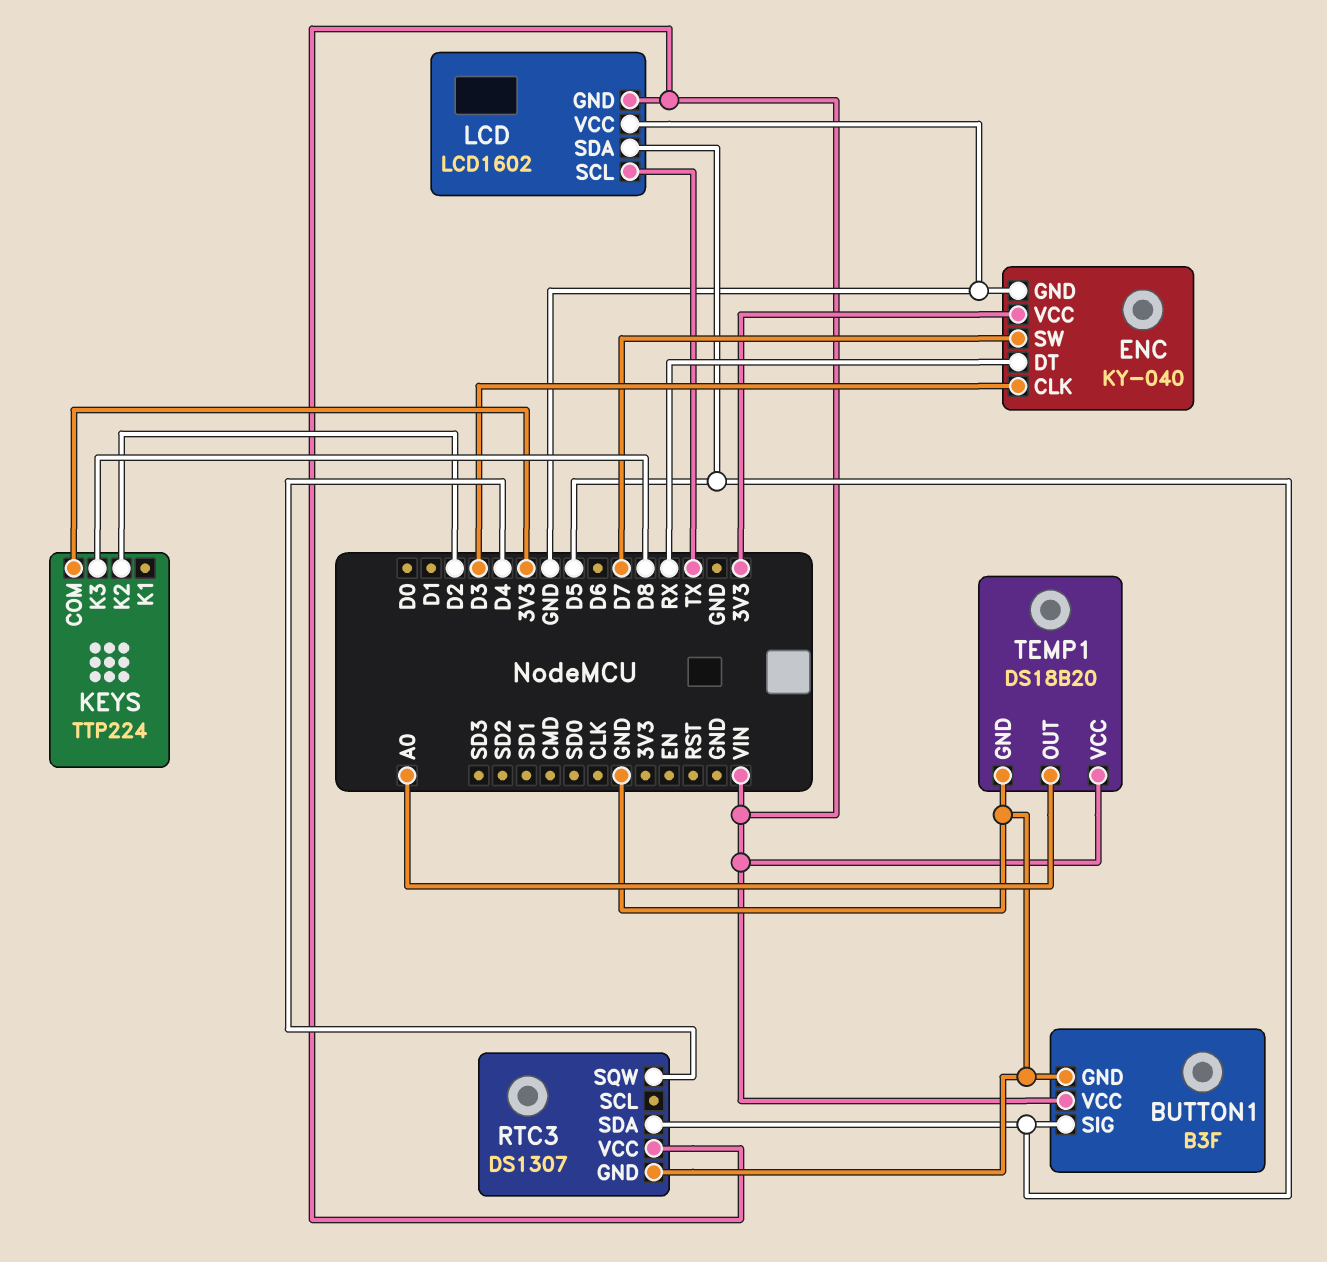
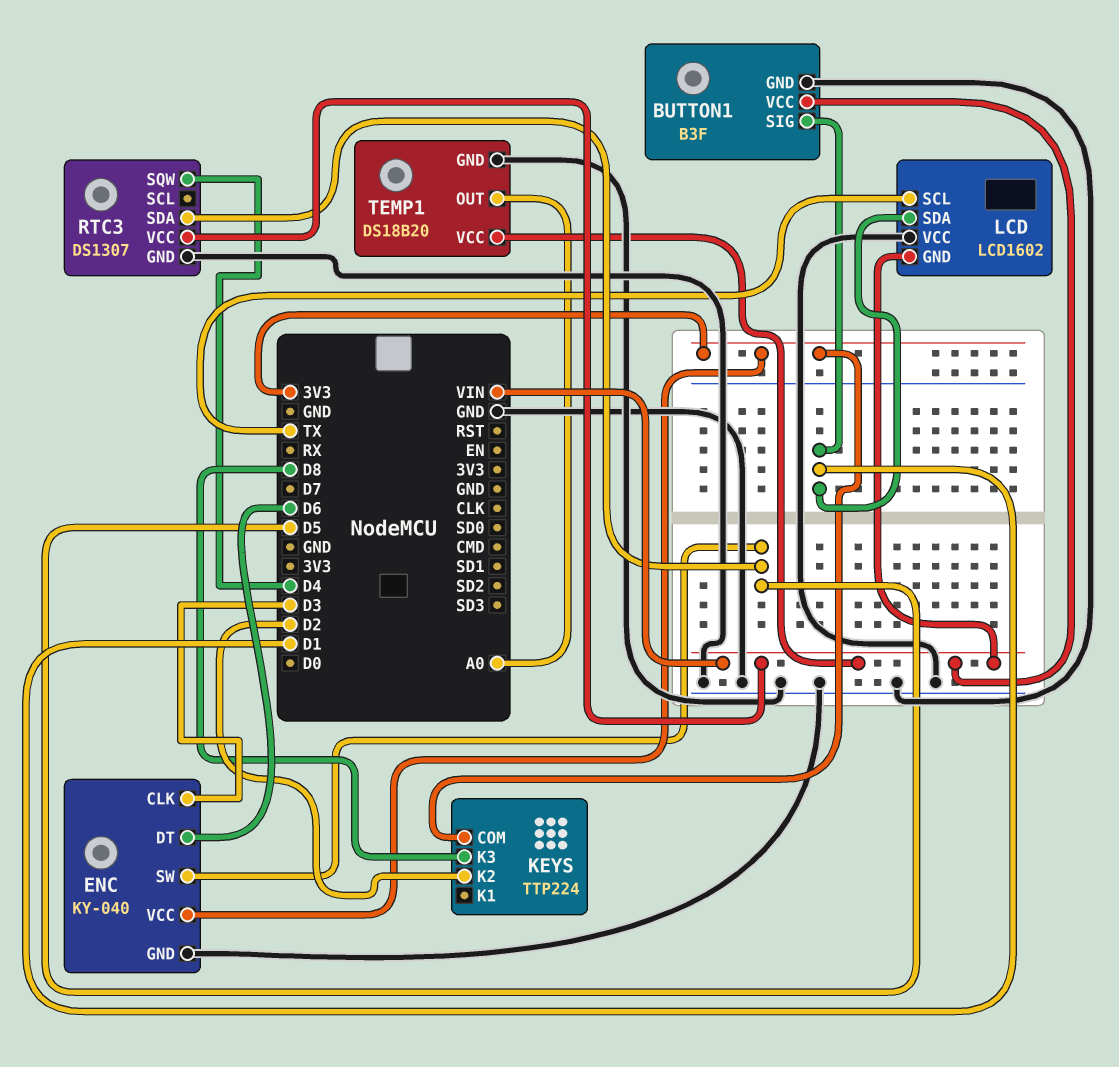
BUTTON1 pin SIG: D5 -> D1
ENC pin DT: RX -> D6
ENC pin SW: D7 -> D5
LCD pin SDA: D5 -> D1

